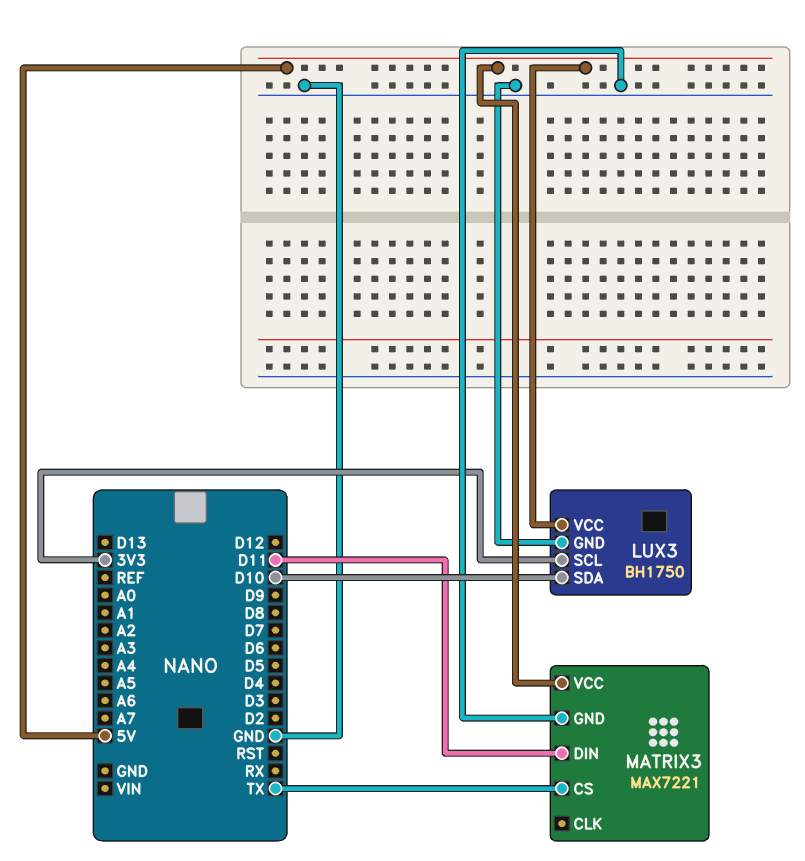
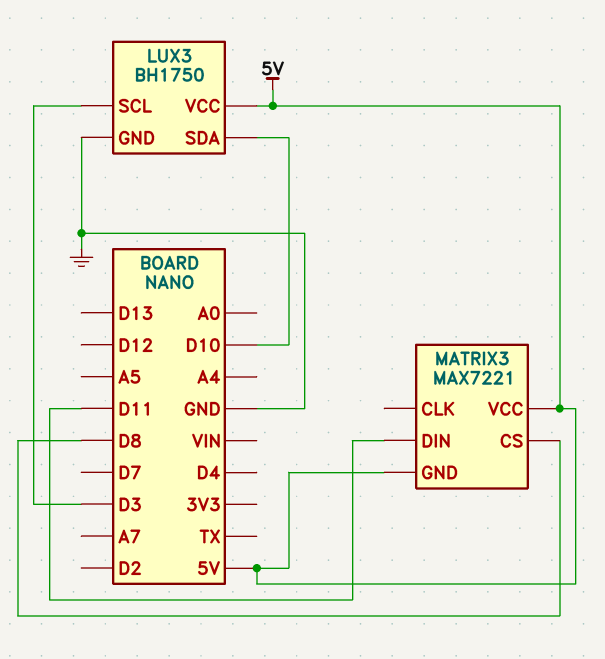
LUX3 pin SCL: 3V3 -> D3
MATRIX3 pin CS: TX -> D8
MATRIX3 pin GND: GND -> 5V

